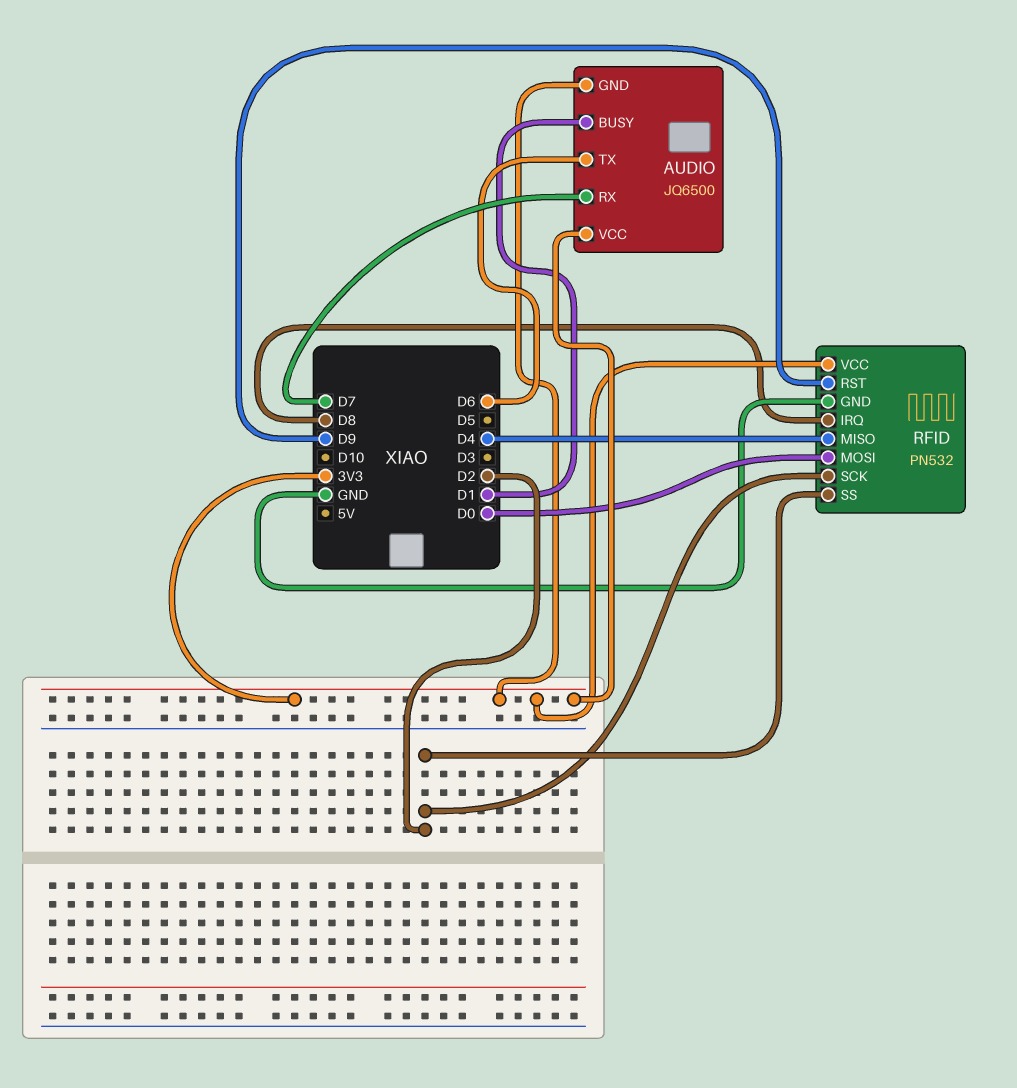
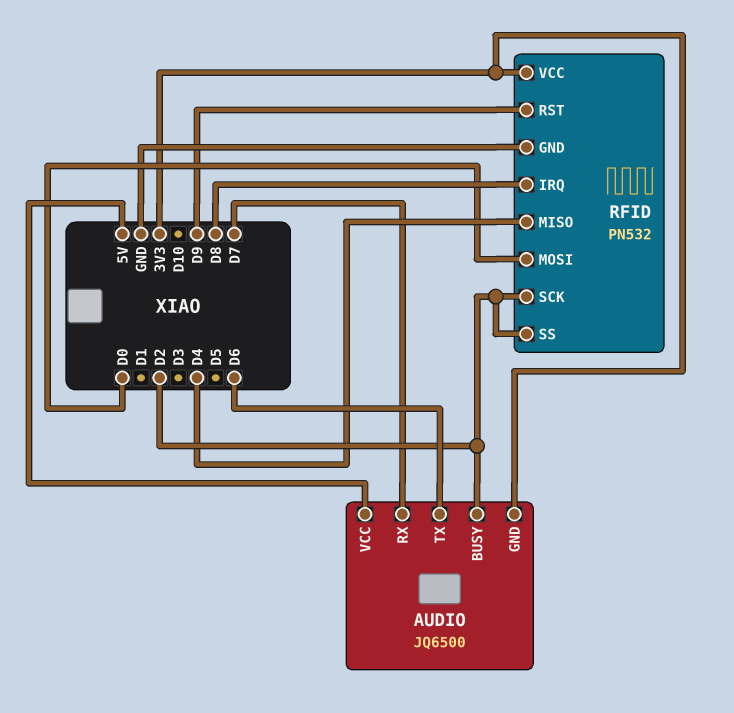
AUDIO pin BUSY: D1 -> D2
AUDIO pin VCC: 3V3 -> 5V

